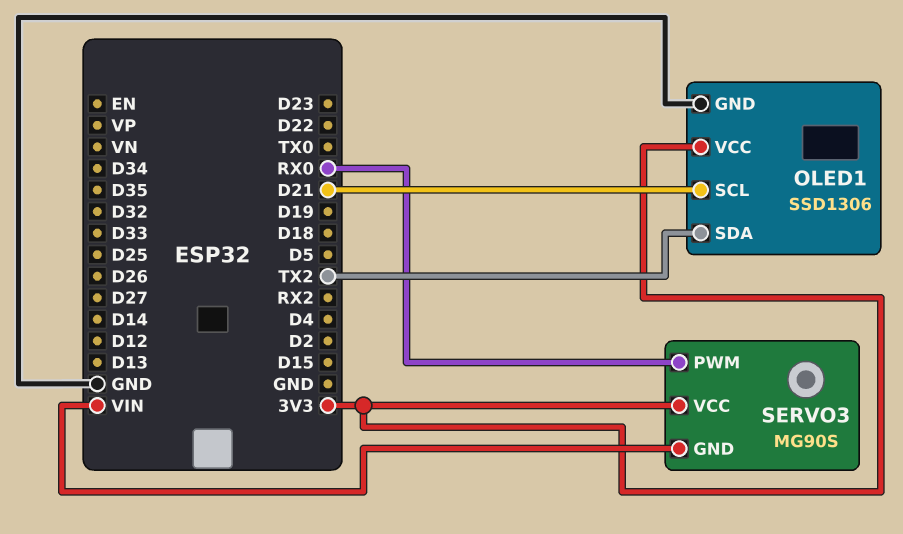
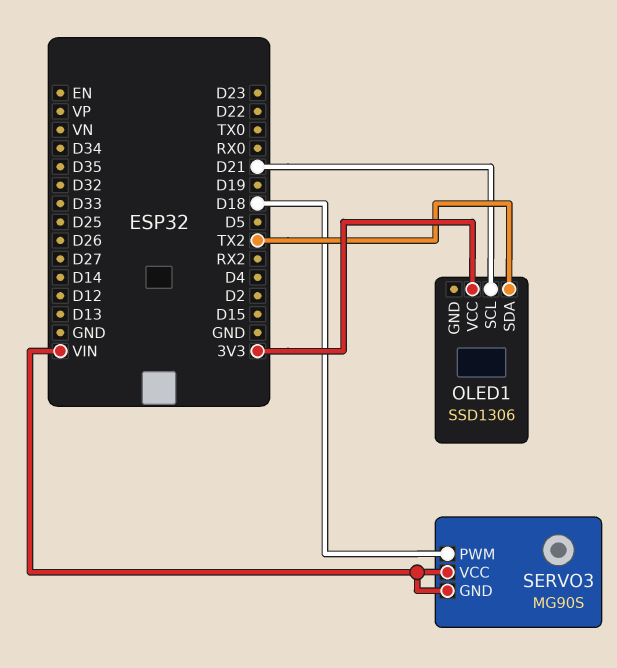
OLED1 pin GND: GND -> none
SERVO3 pin PWM: RX0 -> D18
SERVO3 pin VCC: 3V3 -> VIN

